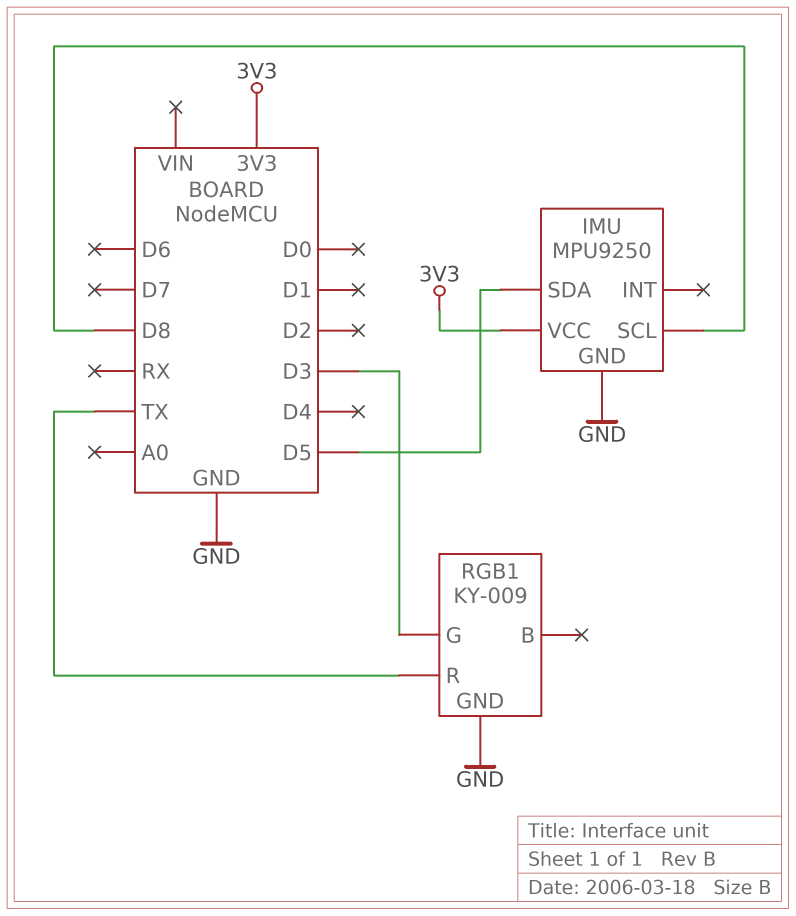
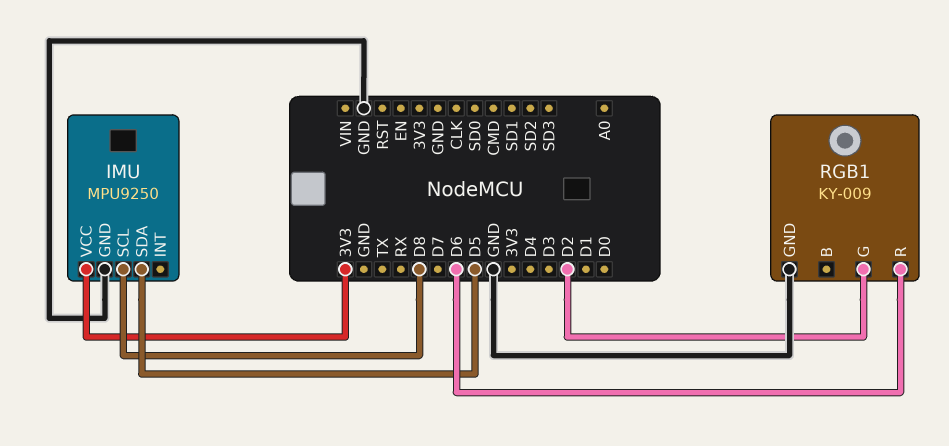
RGB1 pin G: D3 -> D2
RGB1 pin R: TX -> D6

